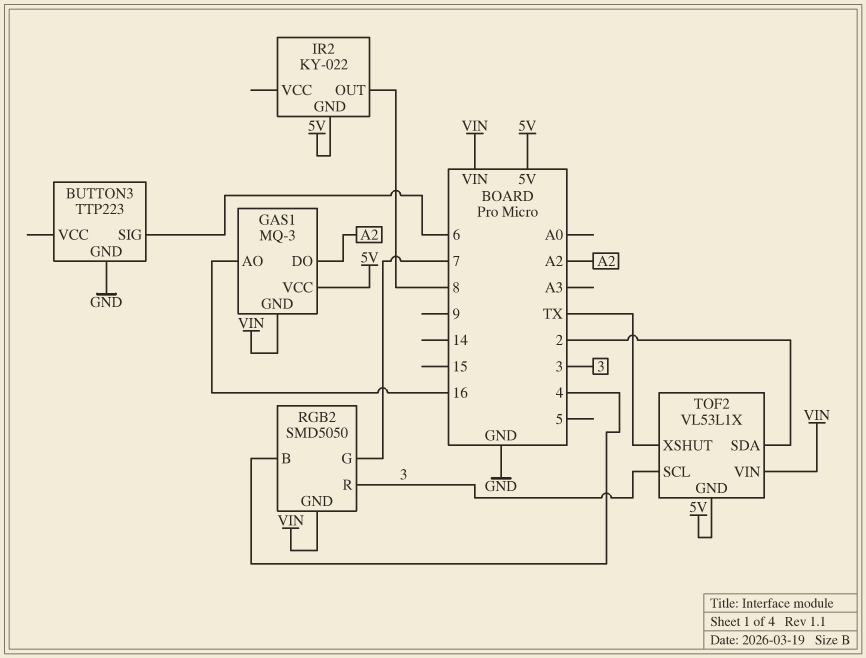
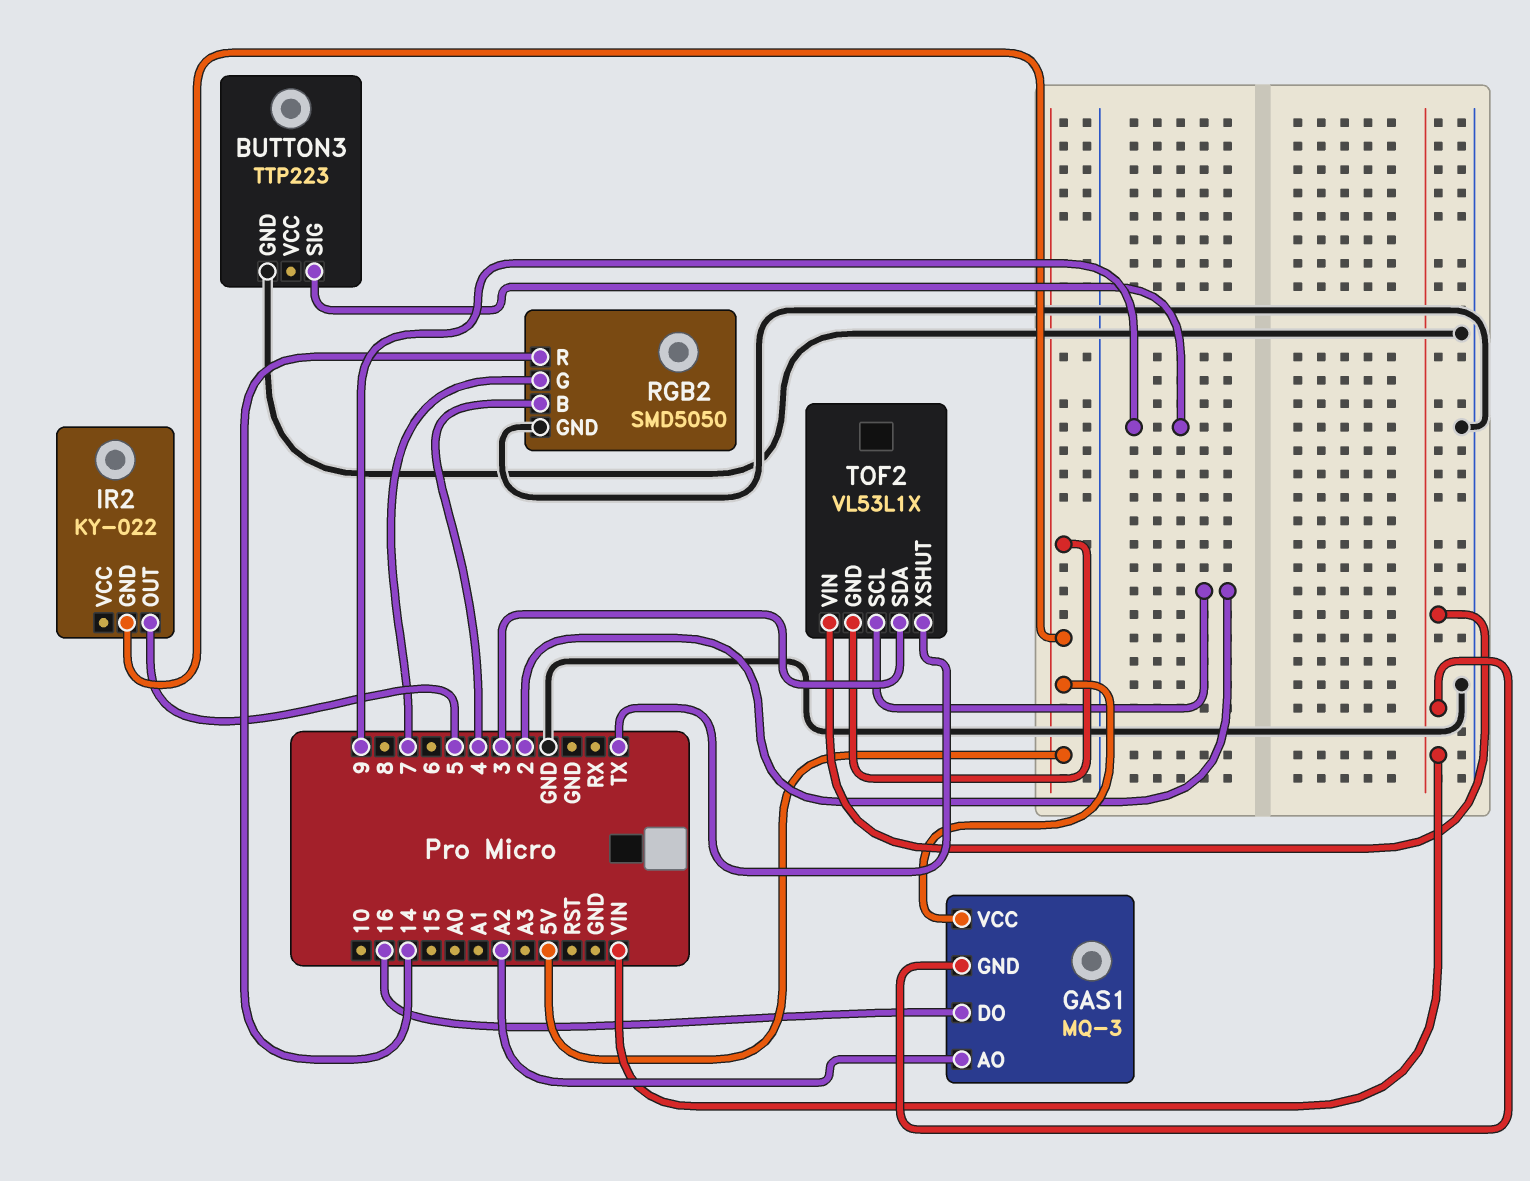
BUTTON3 pin SIG: 6 -> 9
GAS1 pin AO: 16 -> A2
GAS1 pin DO: A2 -> 16
IR2 pin OUT: 8 -> 5
RGB2 pin GND: VIN -> GND
RGB2 pin R: 3 -> 14
TOF2 pin SCL: 3 -> 2
TOF2 pin SDA: 2 -> 3

